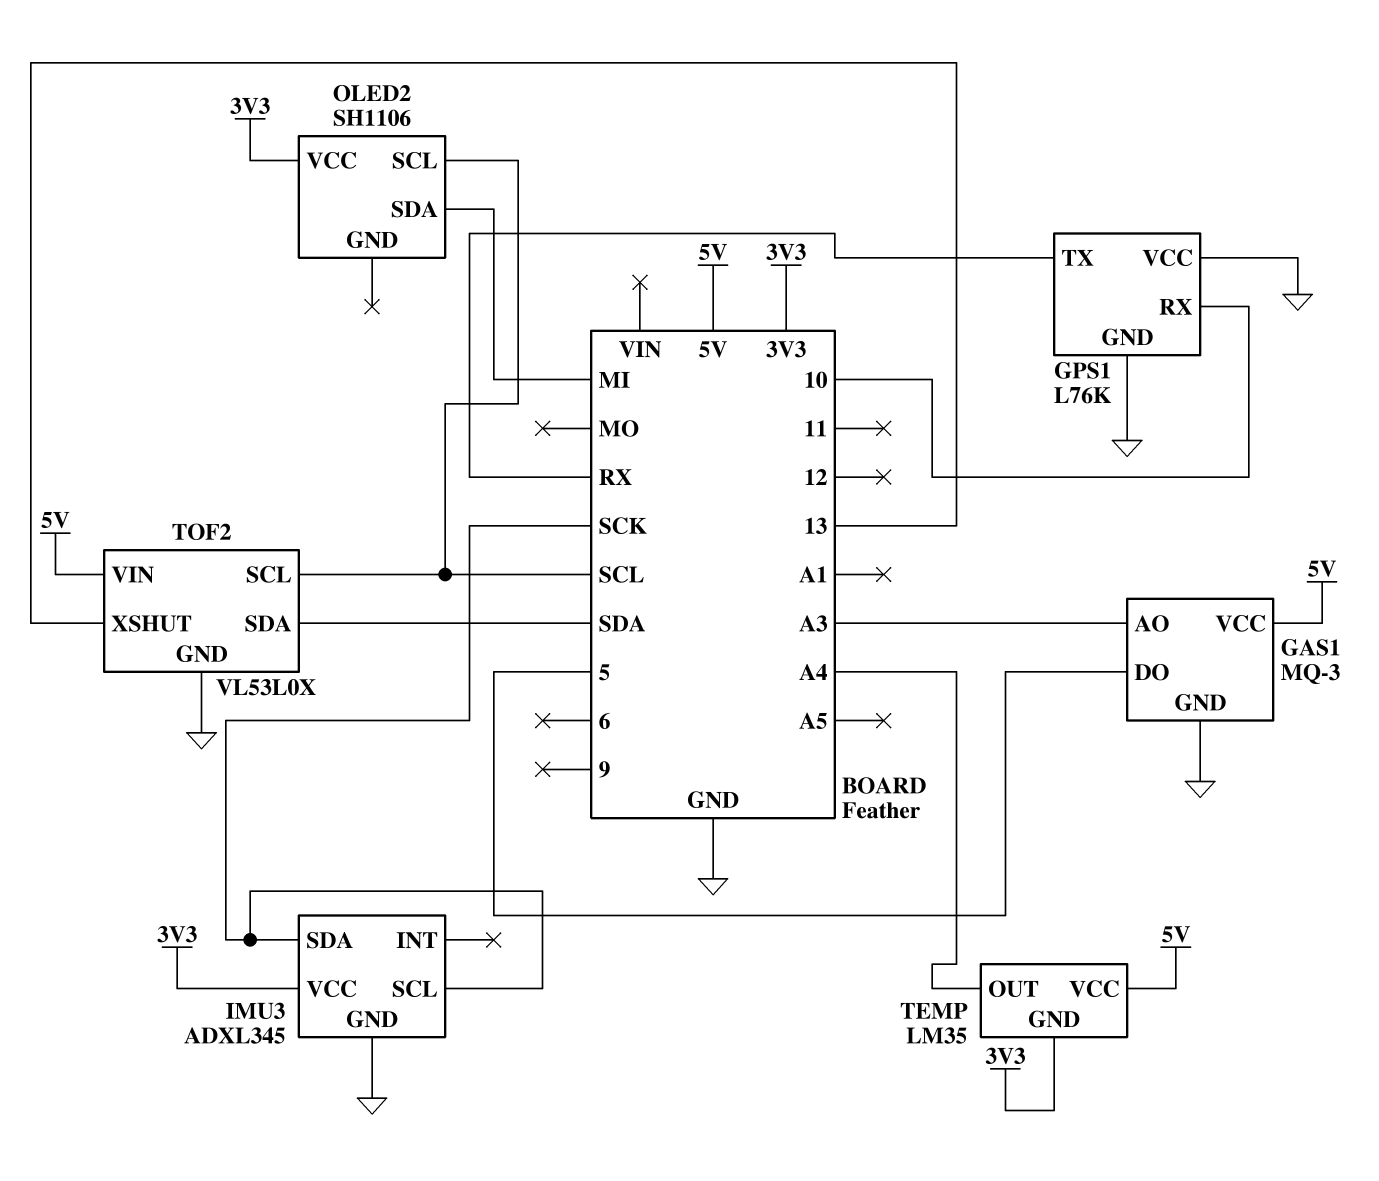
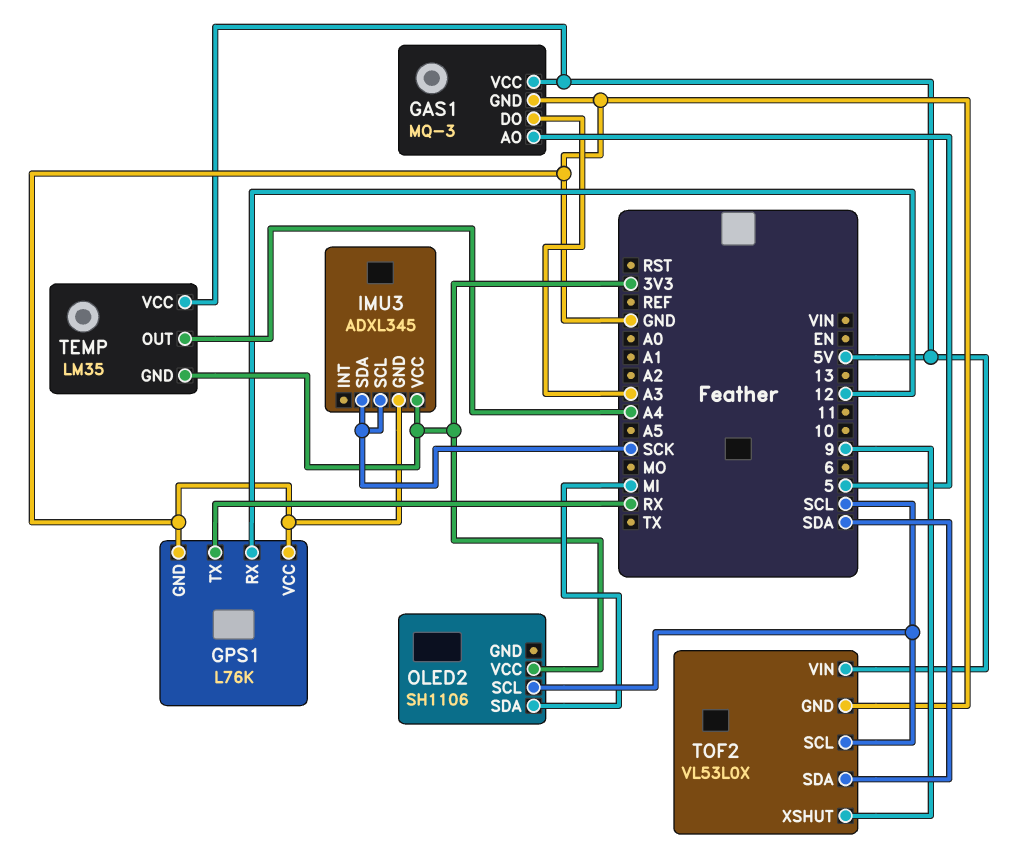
GAS1 pin AO: A3 -> 5
GAS1 pin DO: 5 -> A3
GPS1 pin RX: 10 -> 12
TOF2 pin XSHUT: 13 -> 9

